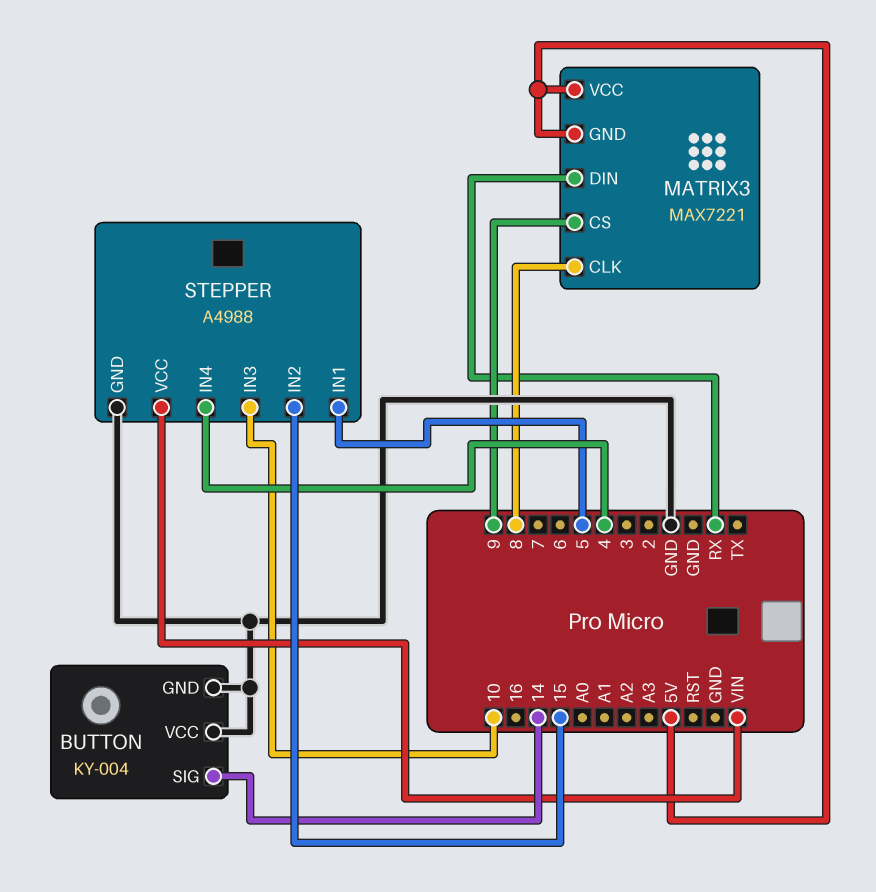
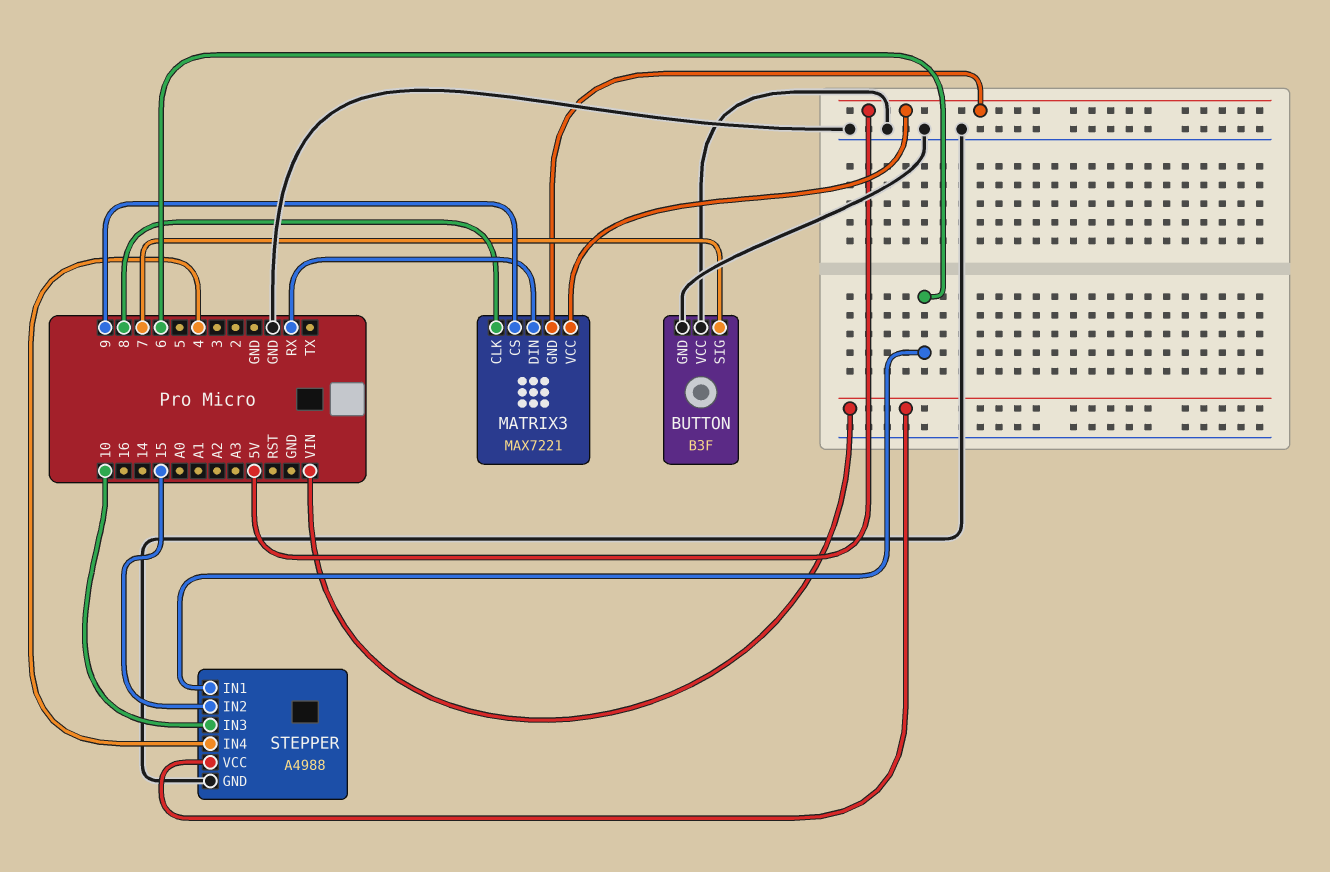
BUTTON: KY-004 -> B3F
BUTTON pin SIG: 14 -> 7
STEPPER pin IN1: 5 -> 6

